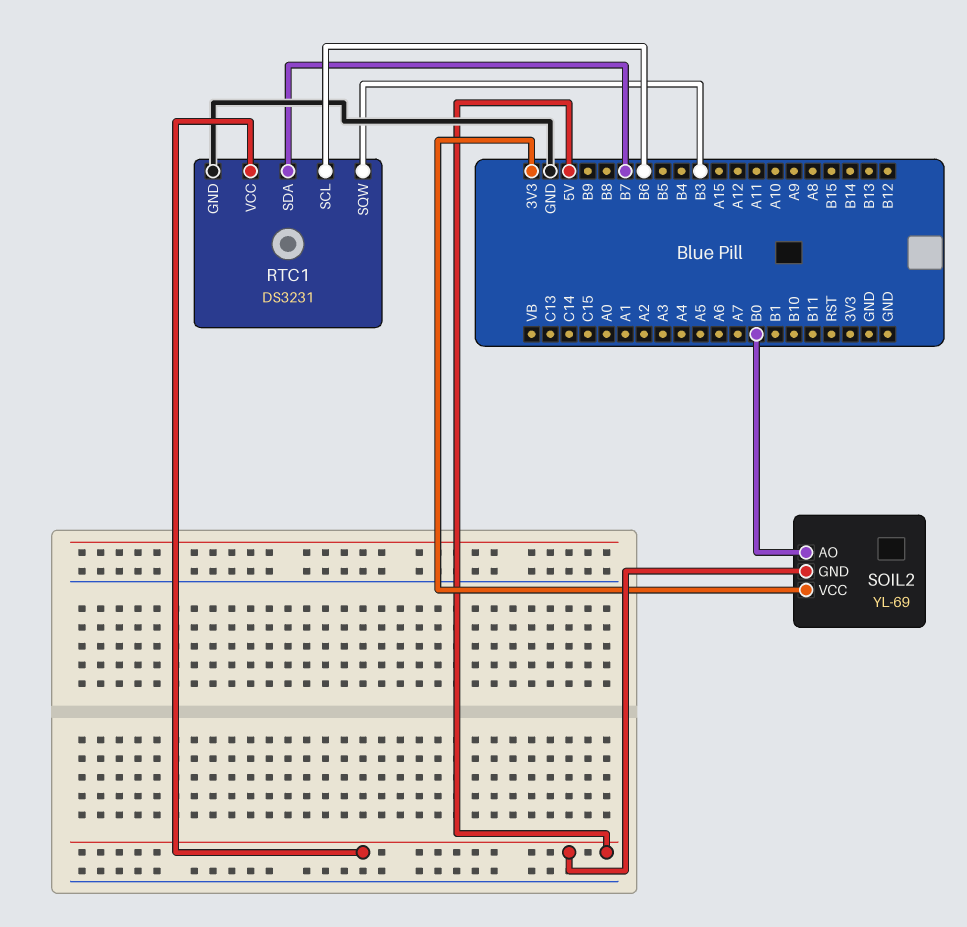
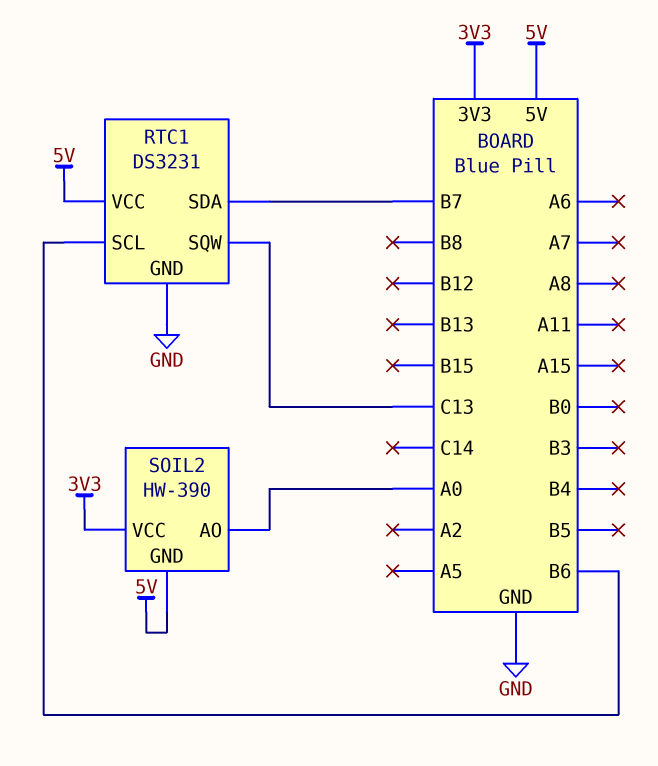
RTC1 pin SQW: B3 -> C13
SOIL2: YL-69 -> HW-390
SOIL2 pin AO: B0 -> A0

